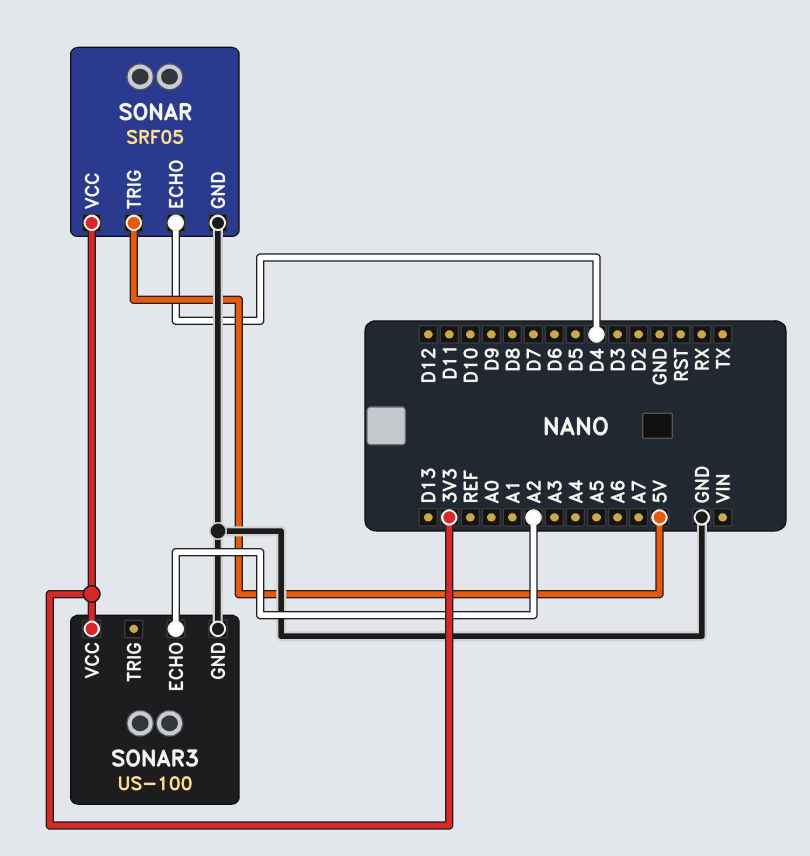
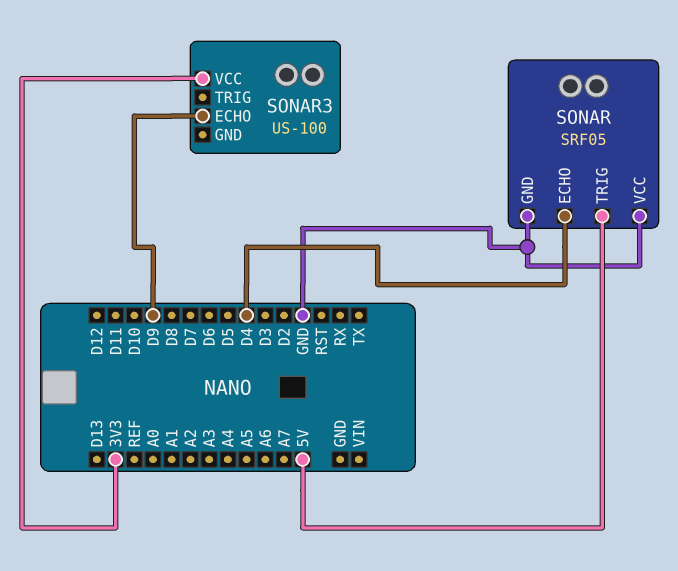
SONAR pin VCC: 3V3 -> GND
SONAR3 pin ECHO: A2 -> D9
SONAR3 pin GND: GND -> none

